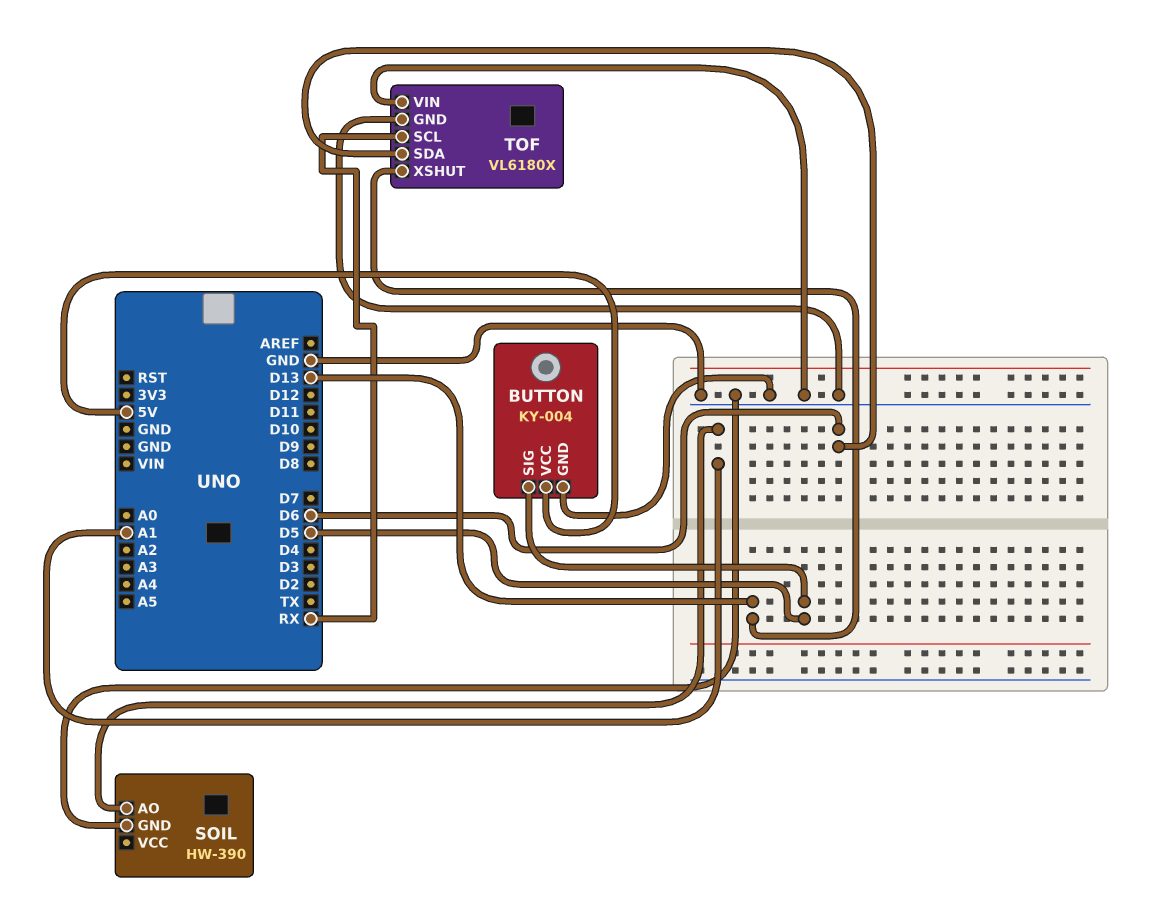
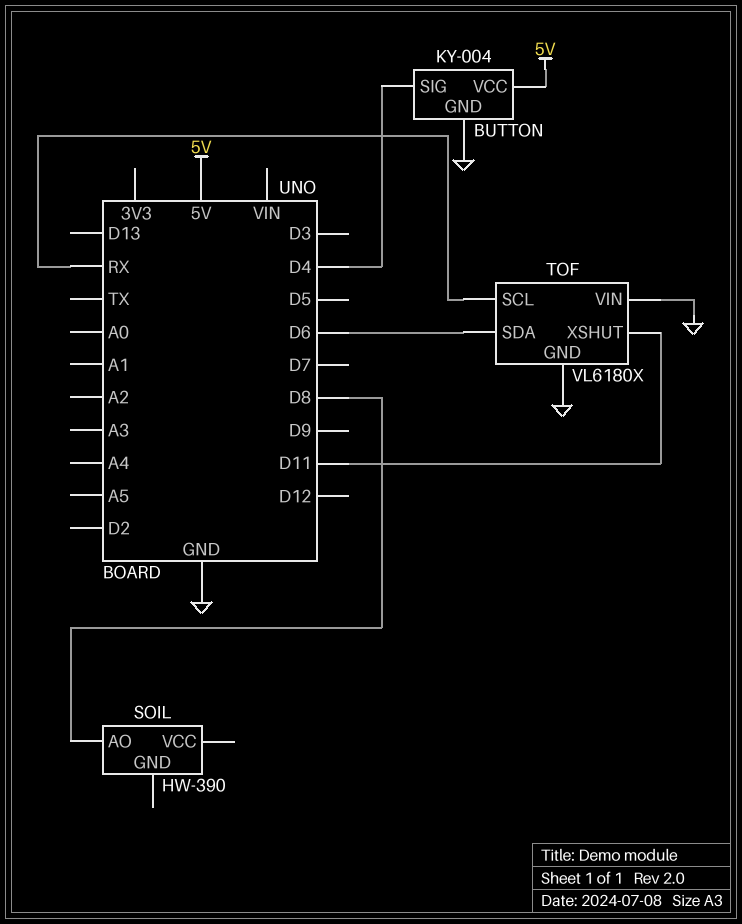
BUTTON pin SIG: D5 -> D4
SOIL pin AO: A1 -> D8
SOIL pin GND: GND -> none
TOF pin XSHUT: D13 -> D11

